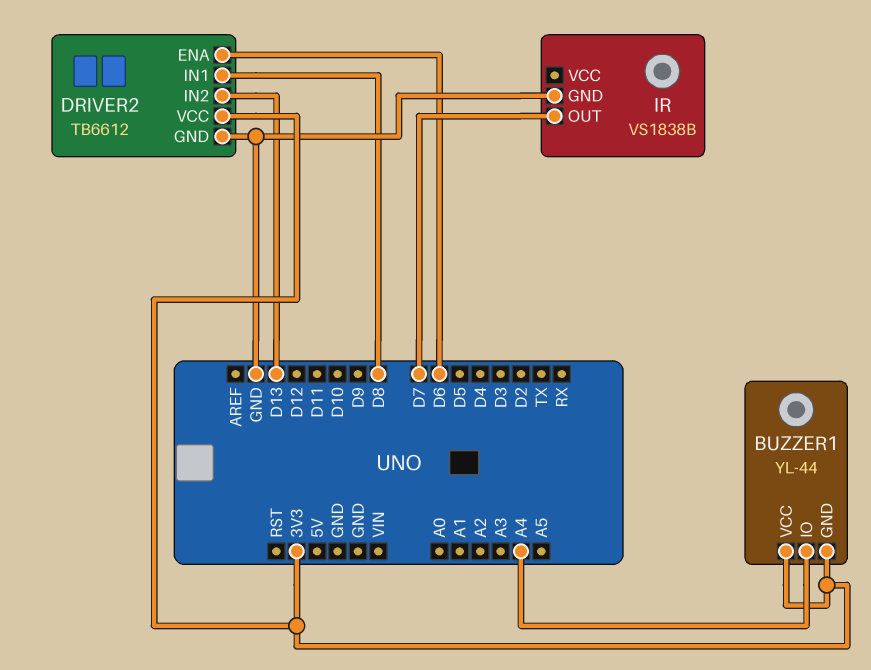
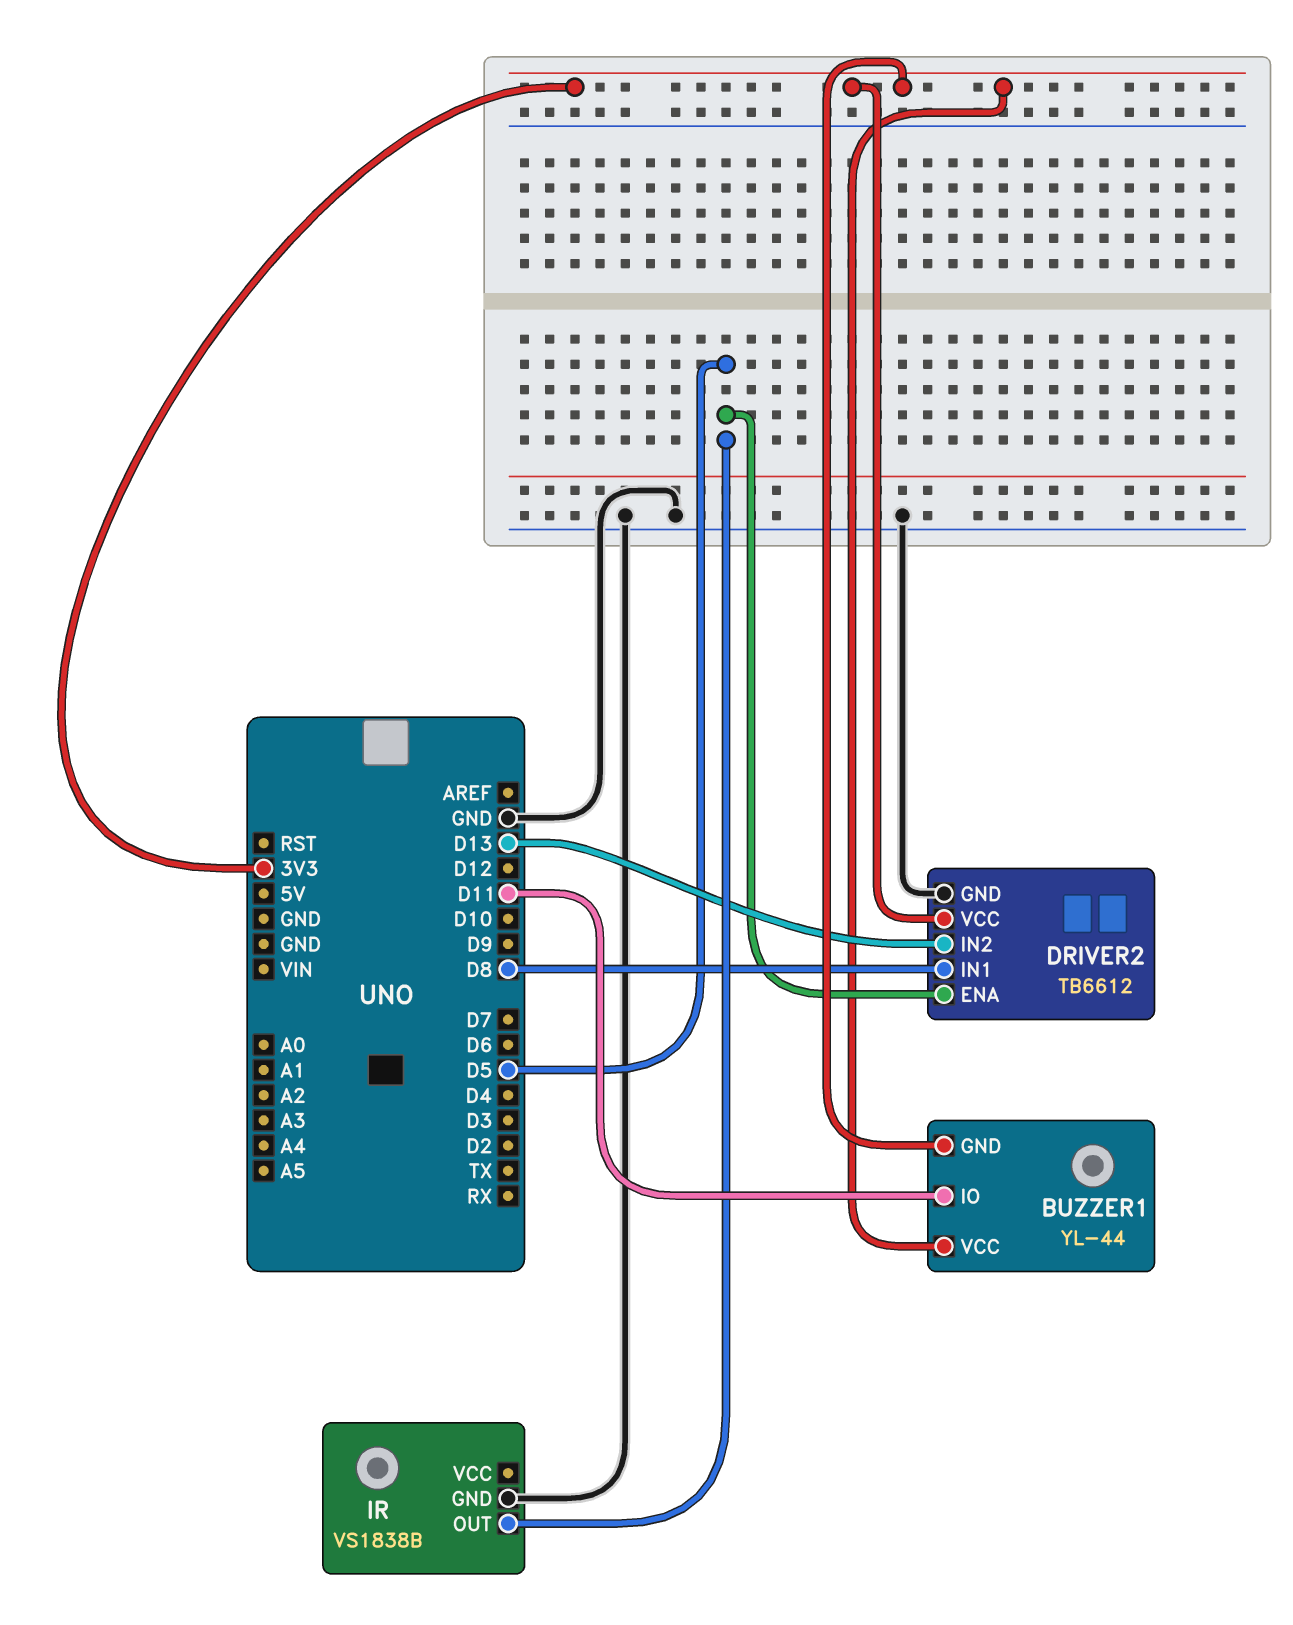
BUZZER1 pin IO: A4 -> D11
DRIVER2 pin ENA: D6 -> D5
IR pin OUT: D7 -> D5

